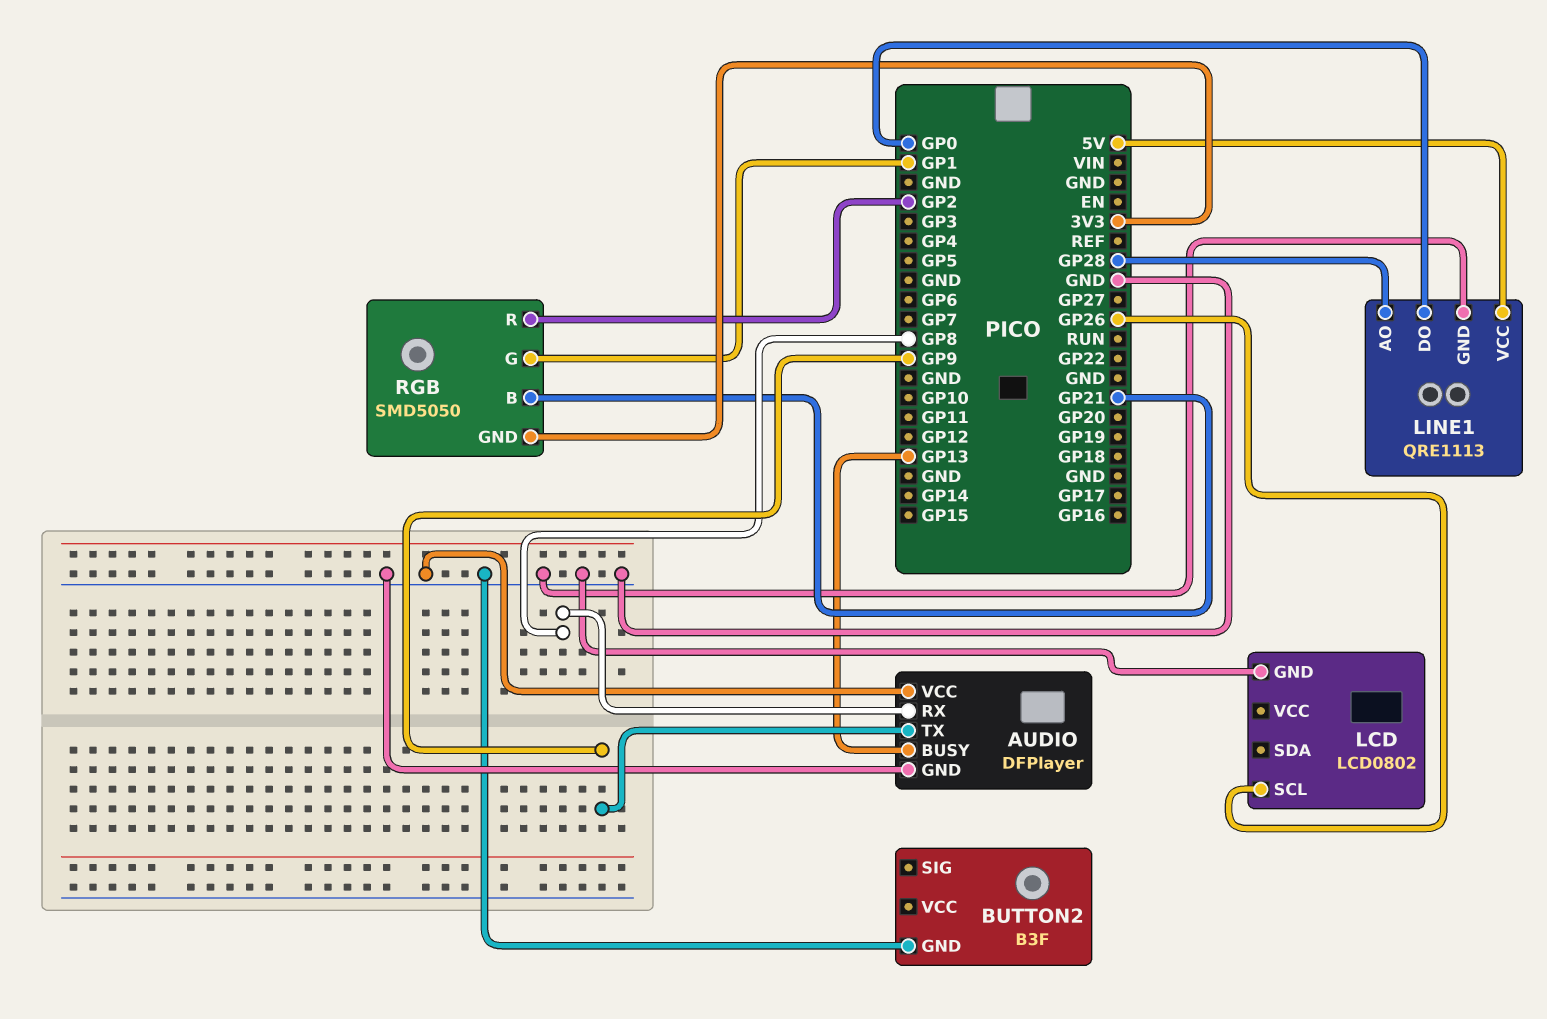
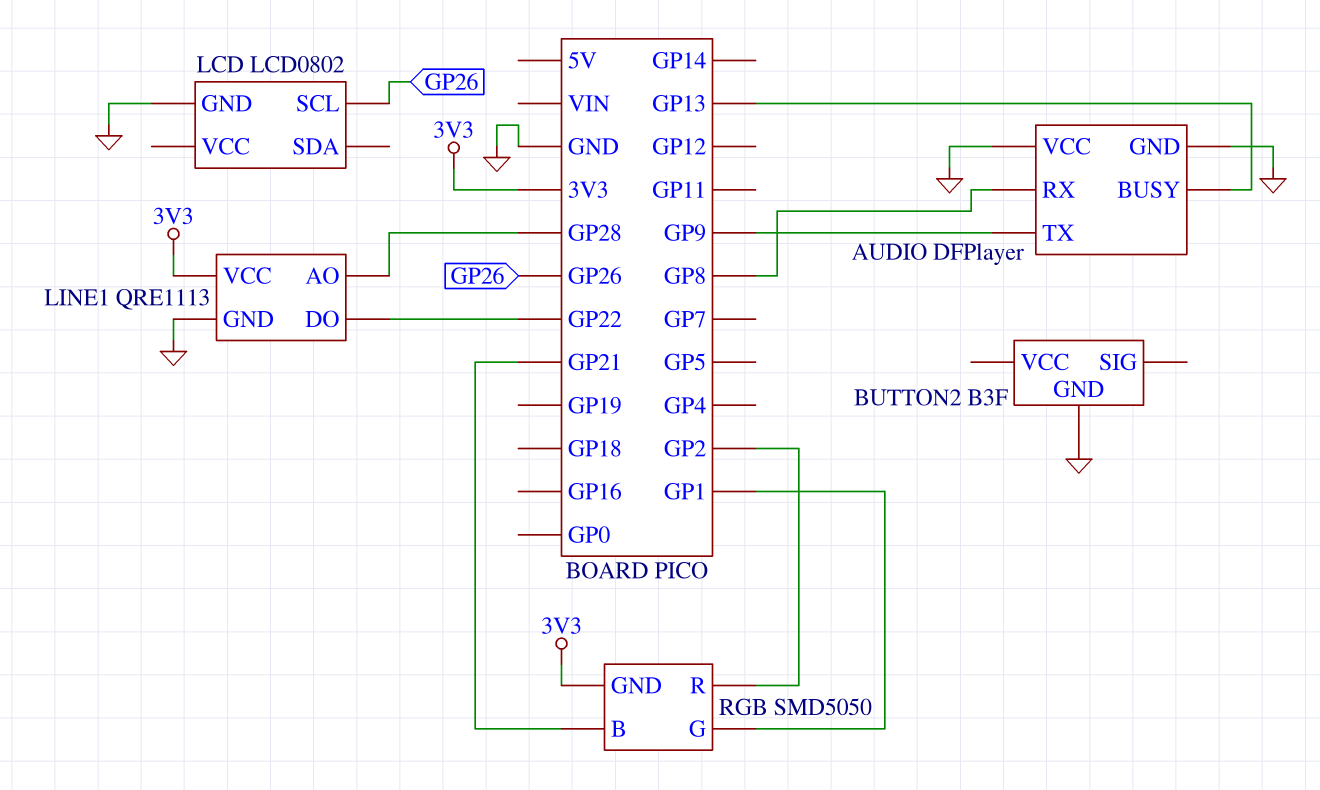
LINE1 pin DO: GP0 -> GP22
LINE1 pin VCC: 5V -> 3V3

